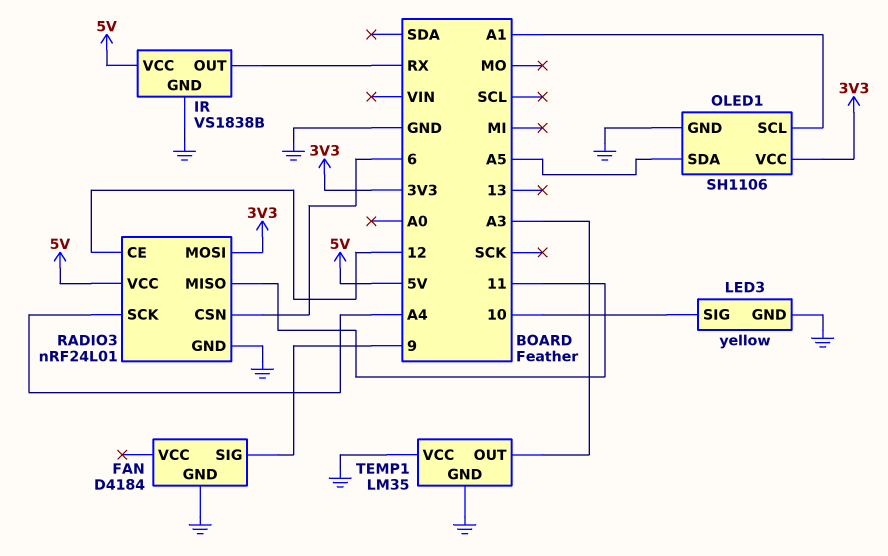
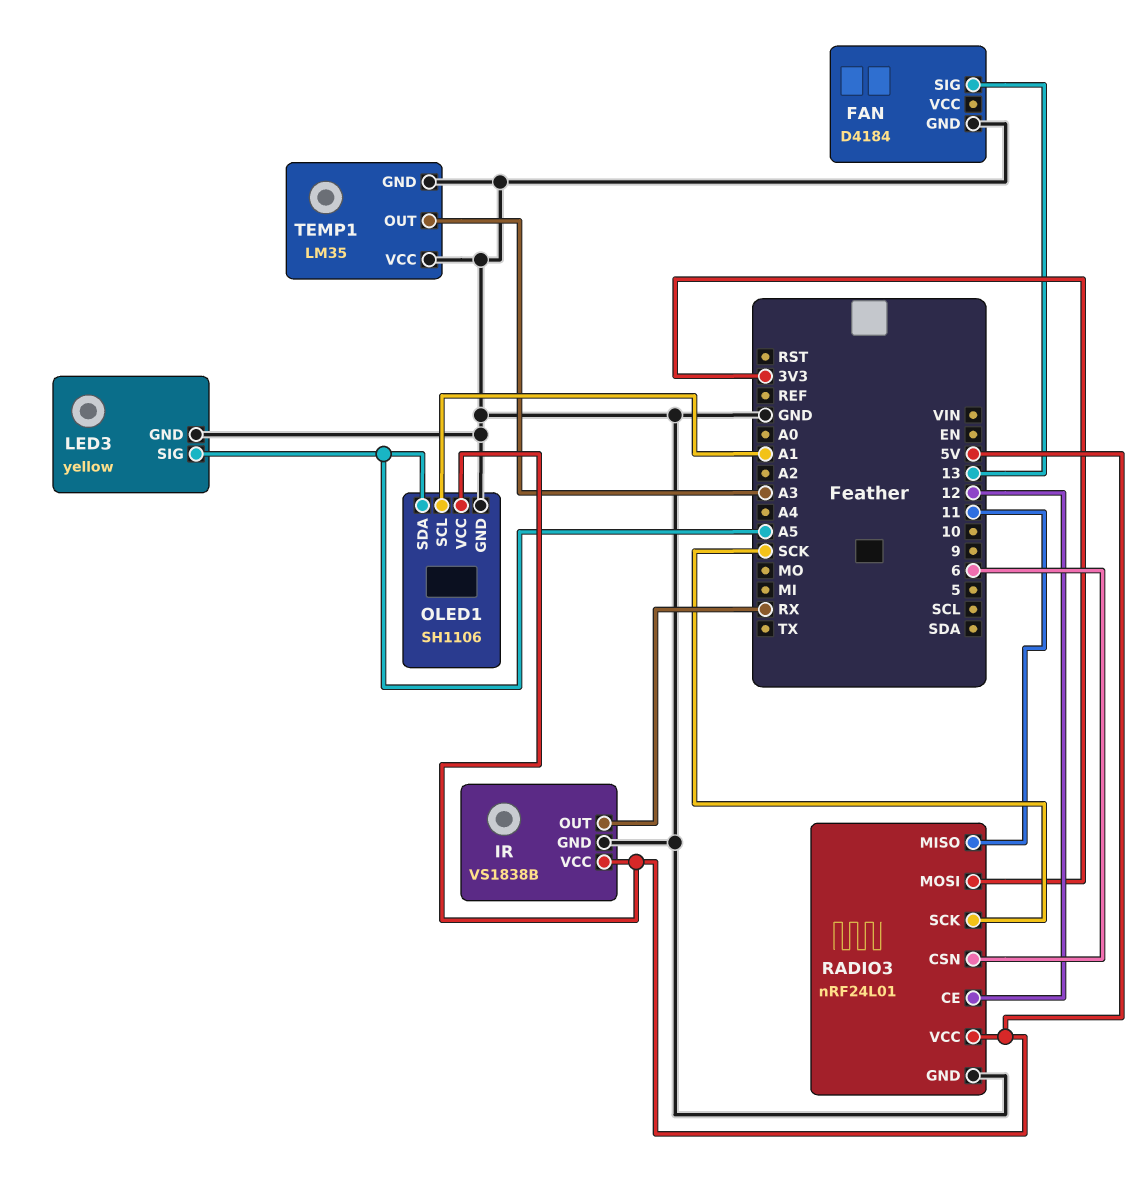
FAN pin SIG: 9 -> 13
LED3 pin SIG: 10 -> A5
OLED1 pin VCC: 3V3 -> 5V
RADIO3 pin SCK: A4 -> SCK

